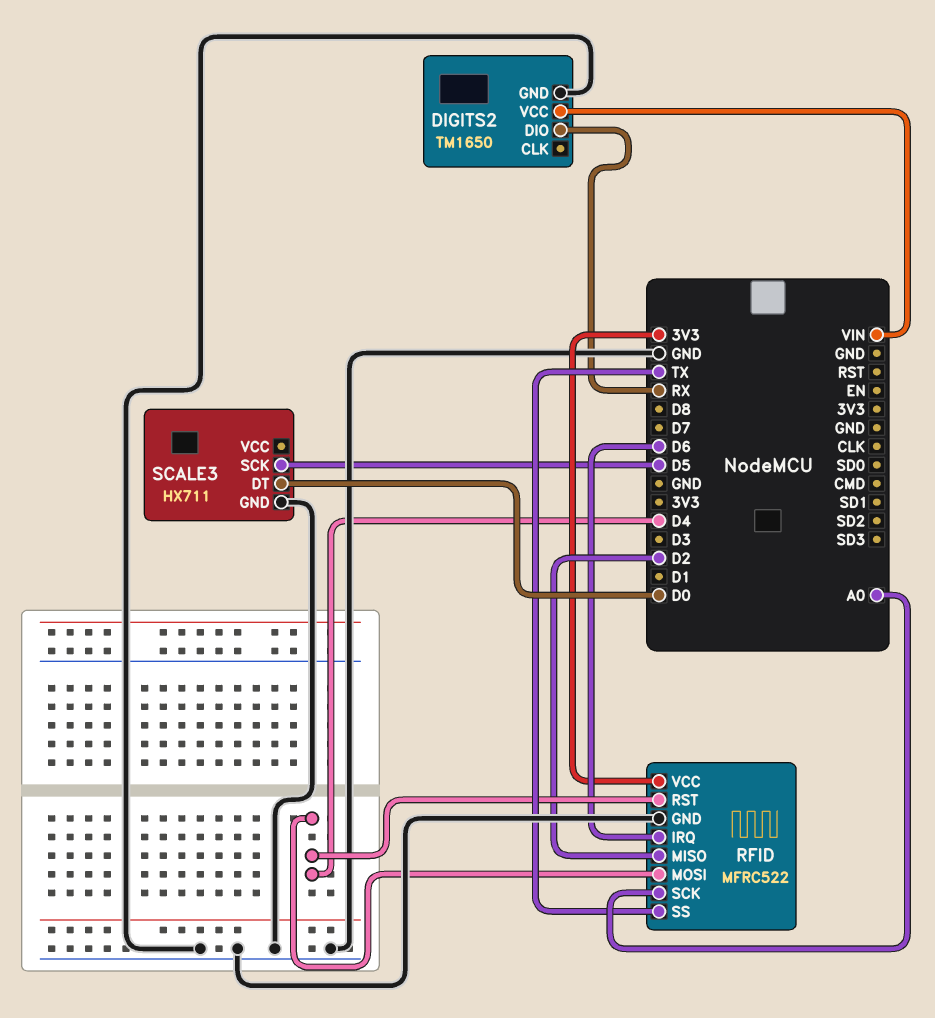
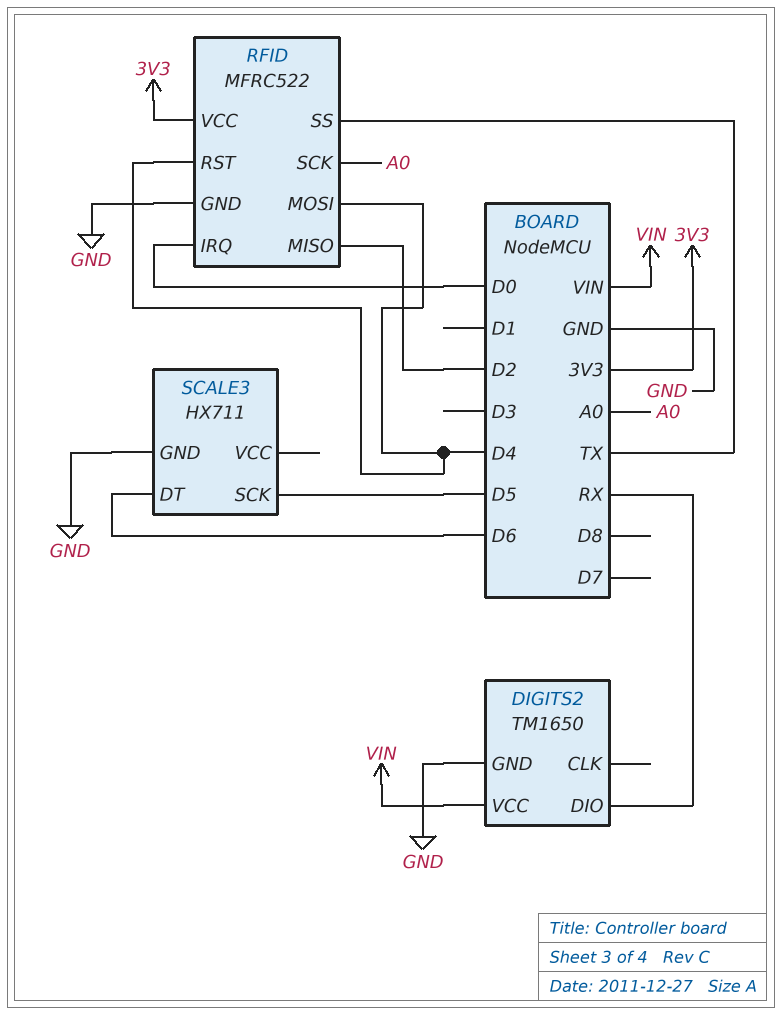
RFID pin IRQ: D6 -> D0
SCALE3 pin DT: D0 -> D6

